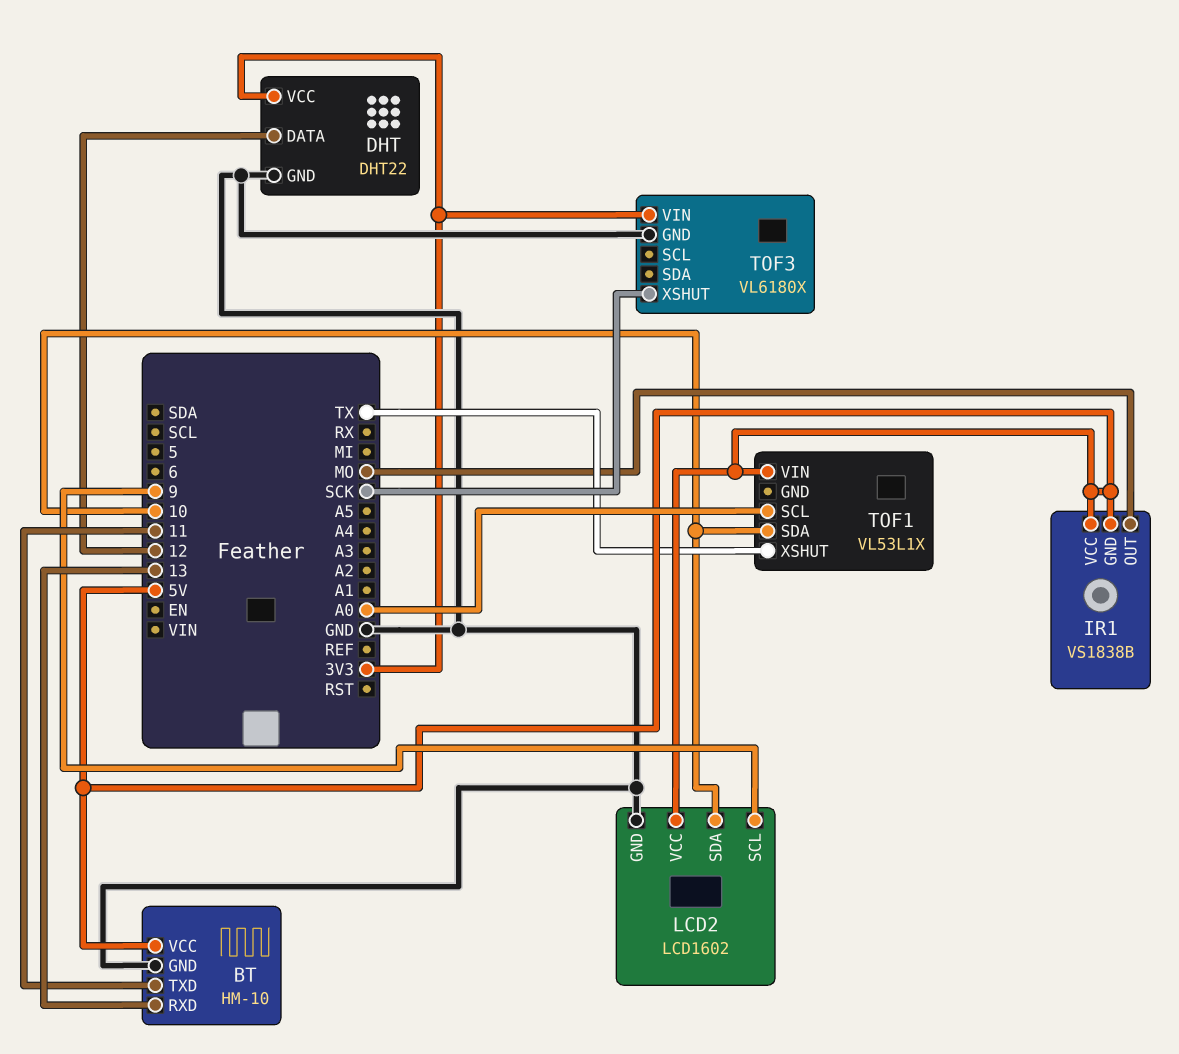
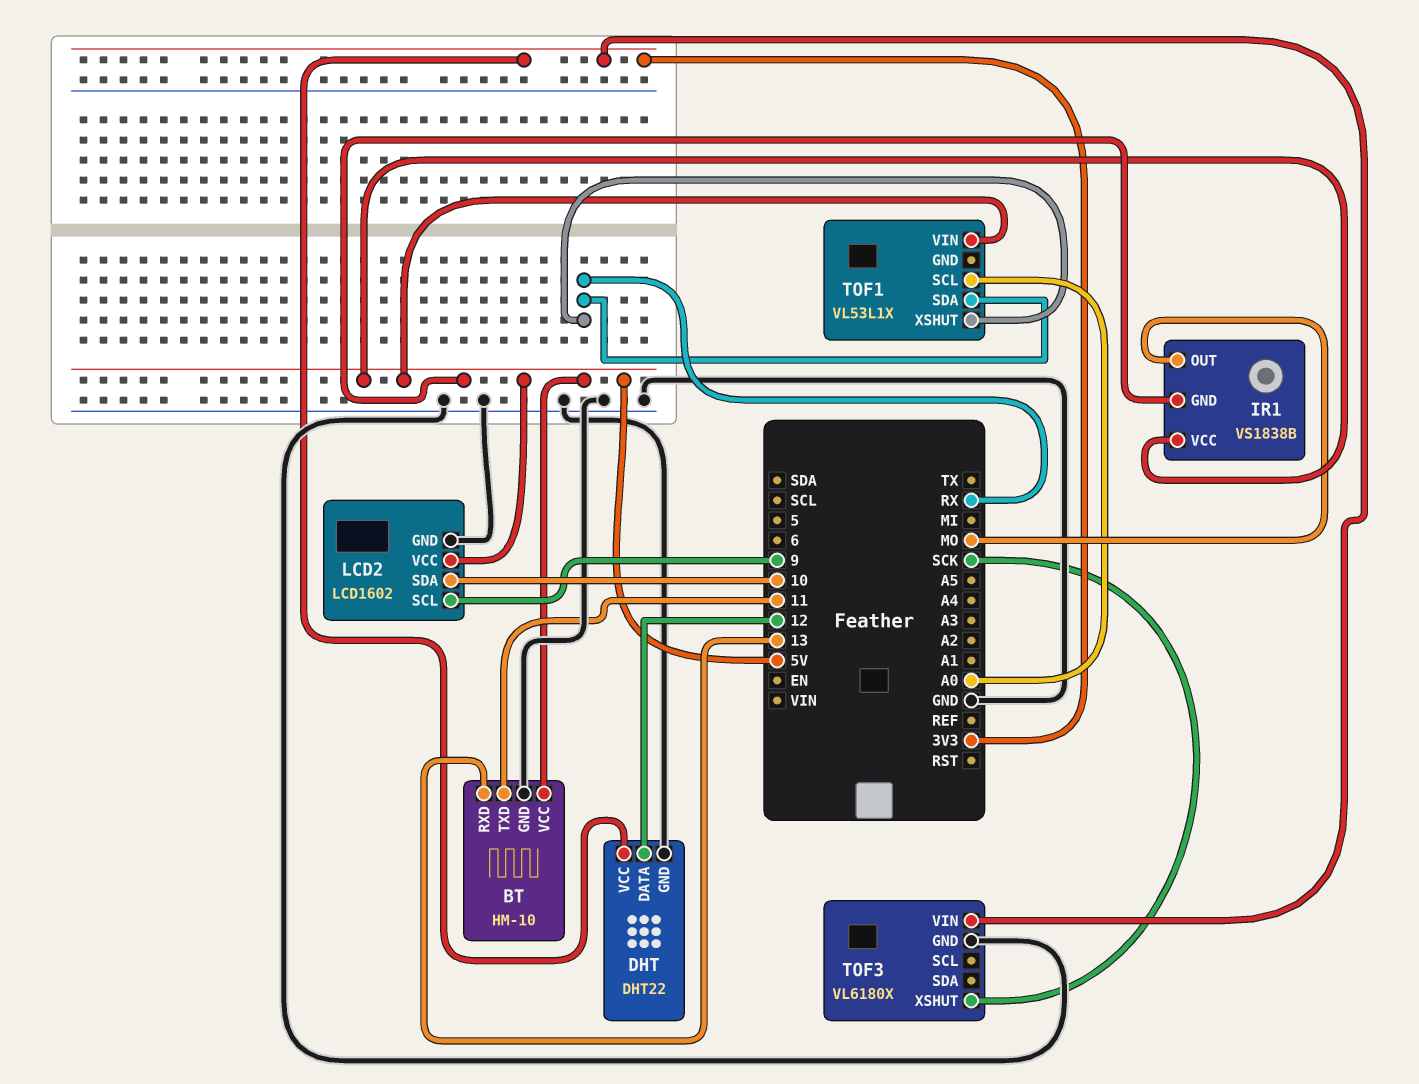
TOF1 pin SDA: 10 -> RX
TOF1 pin XSHUT: TX -> RX

